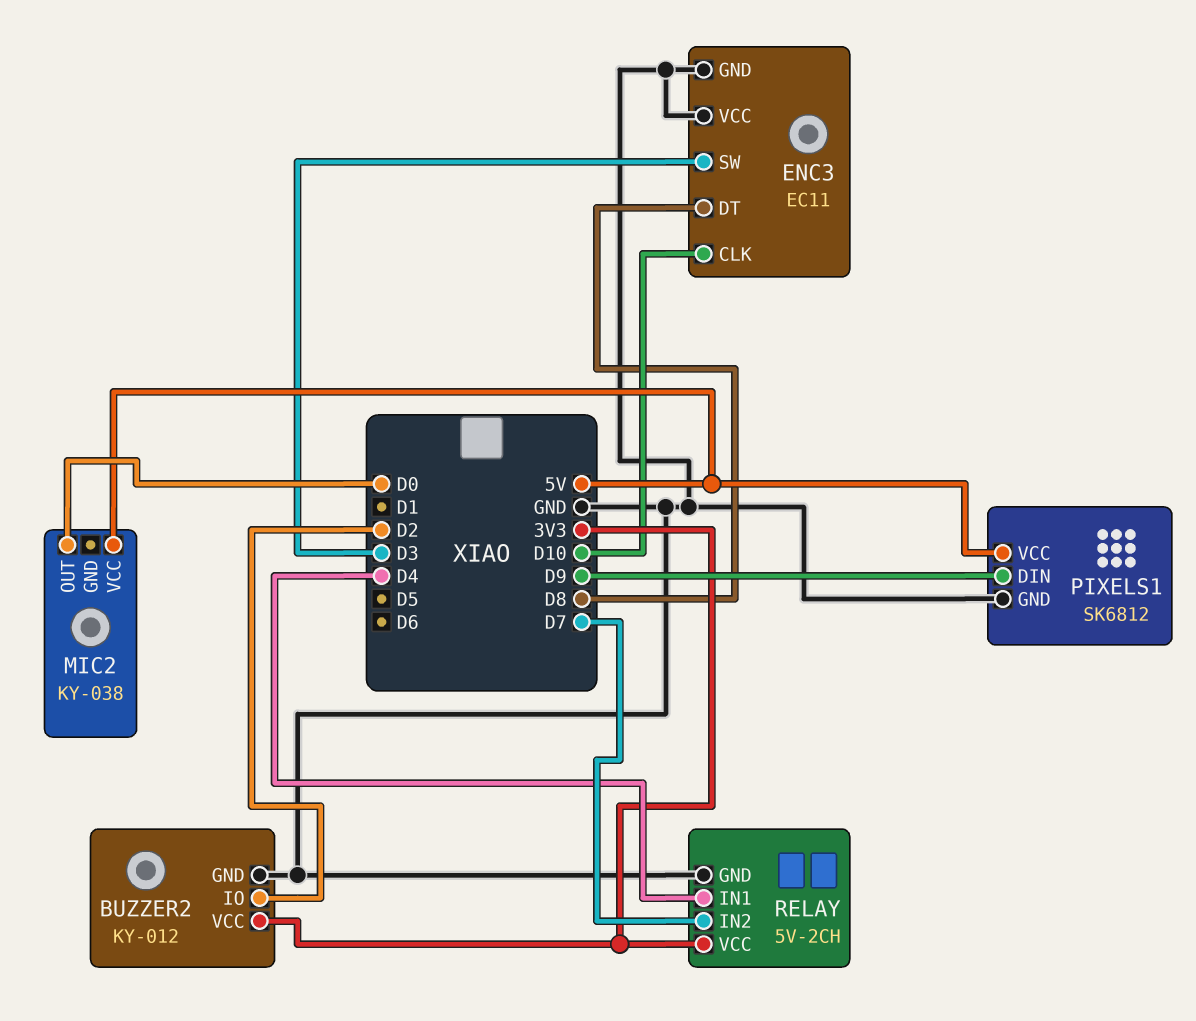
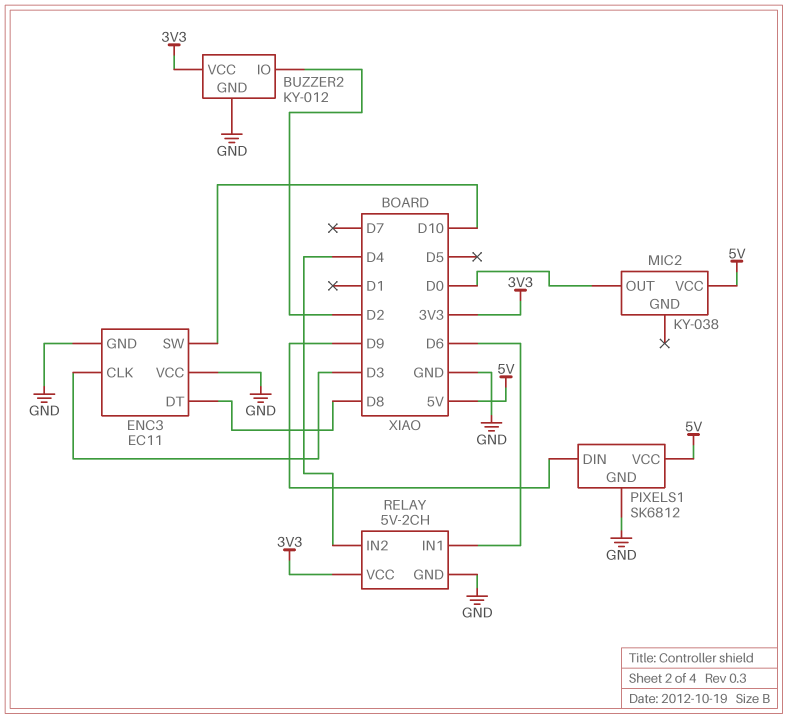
ENC3 pin CLK: D10 -> D3
ENC3 pin SW: D3 -> D10
RELAY pin IN1: D4 -> D6
RELAY pin IN2: D7 -> D4

